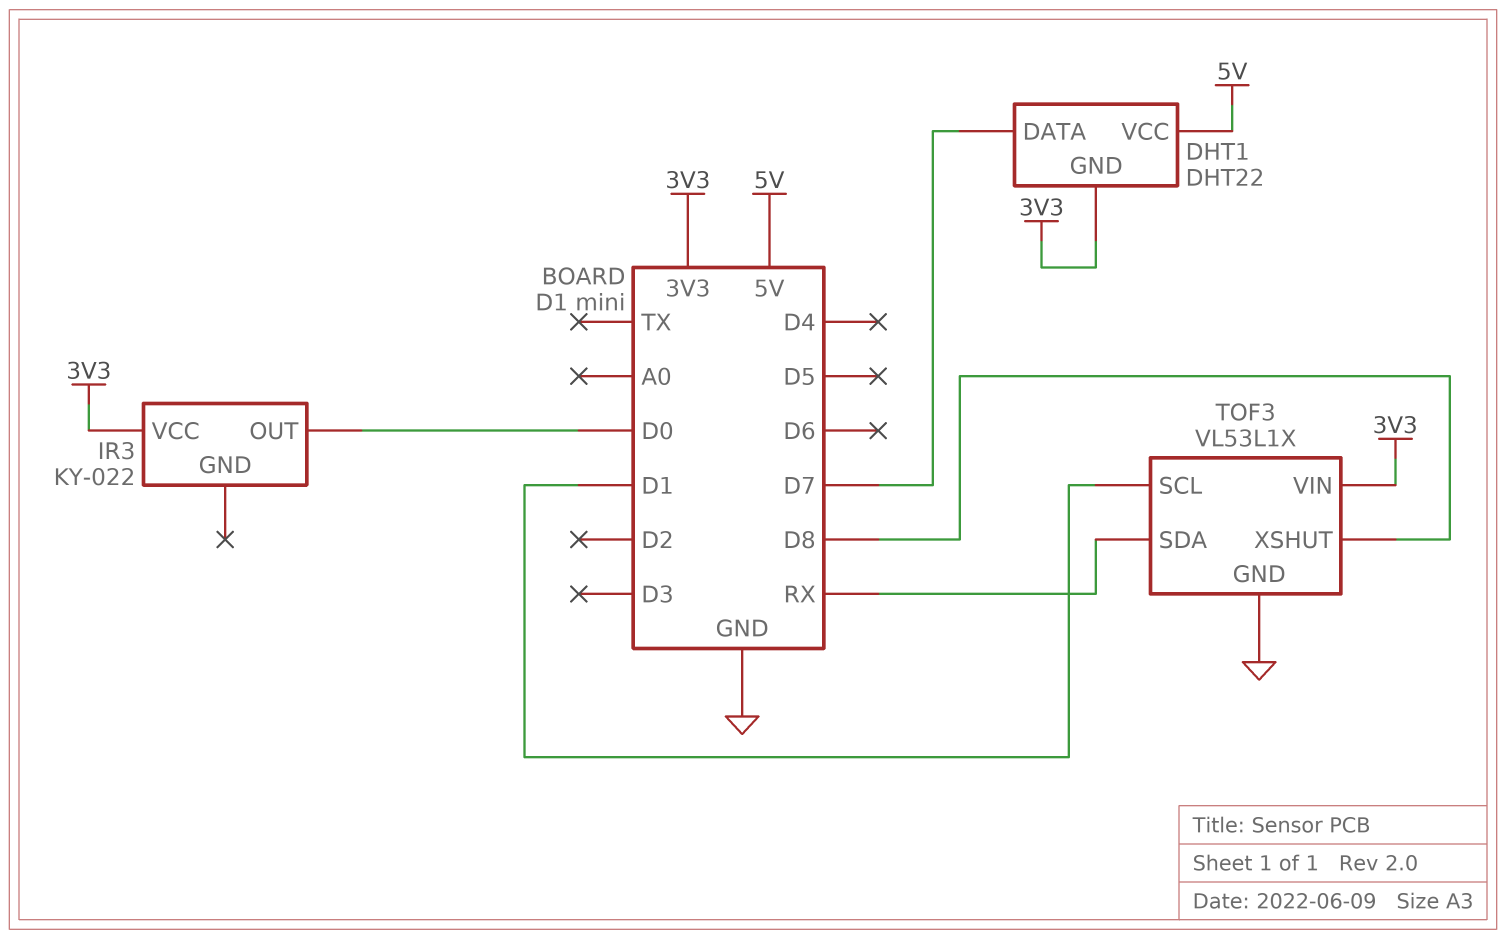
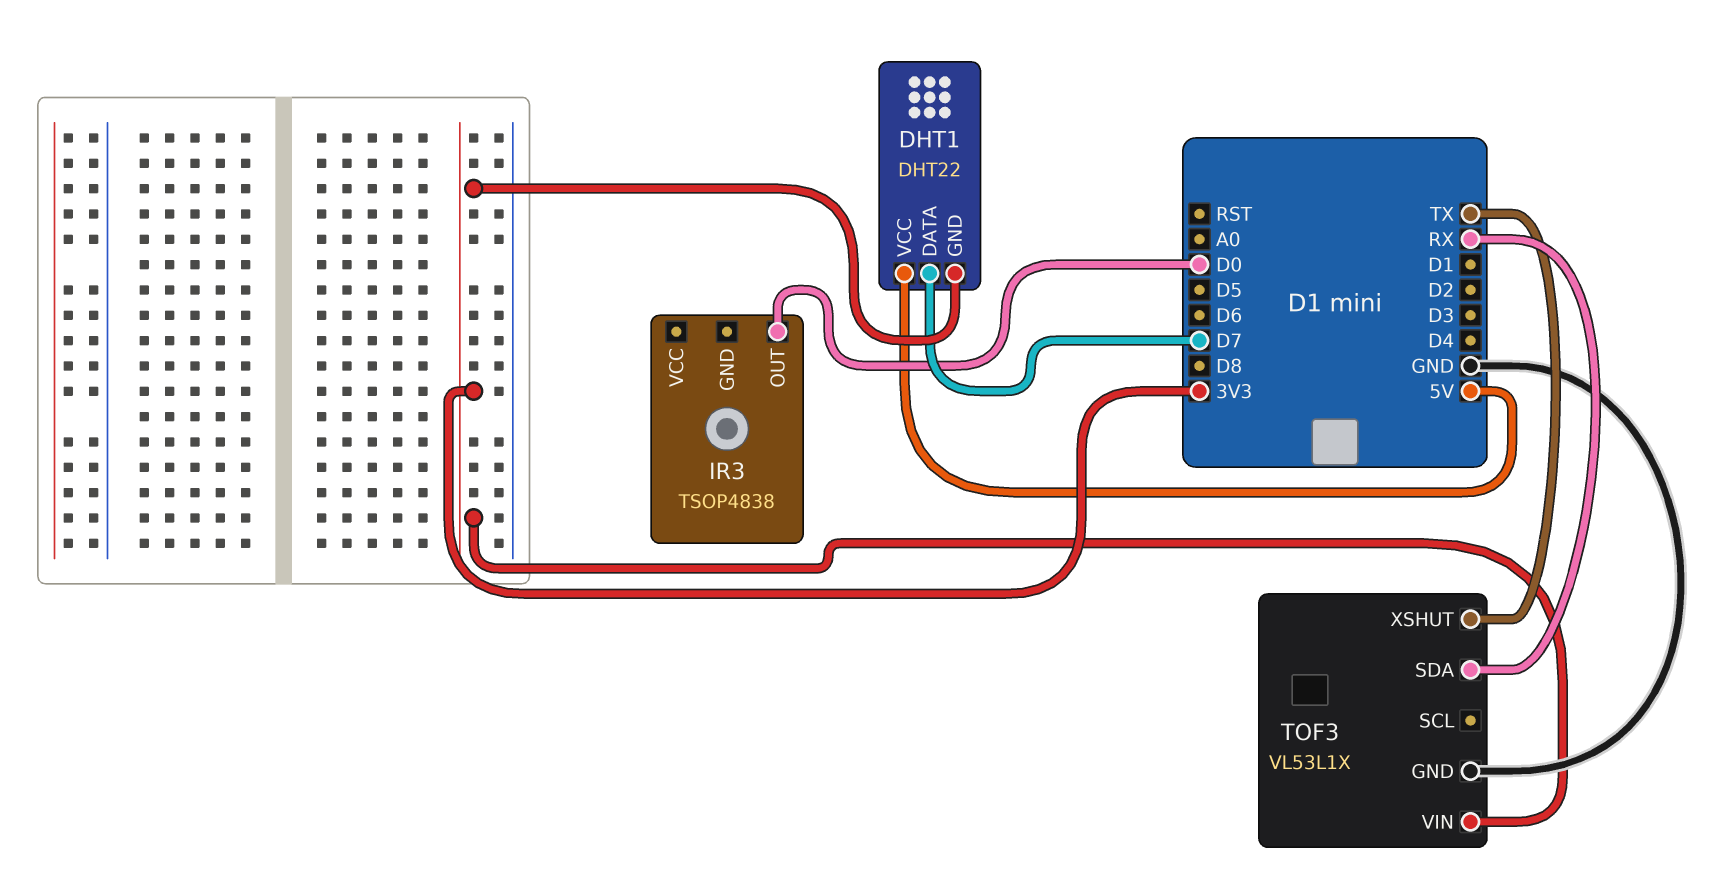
IR3: KY-022 -> TSOP4838
IR3 pin VCC: 3V3 -> none
TOF3 pin SCL: D1 -> none
TOF3 pin XSHUT: D8 -> TX

